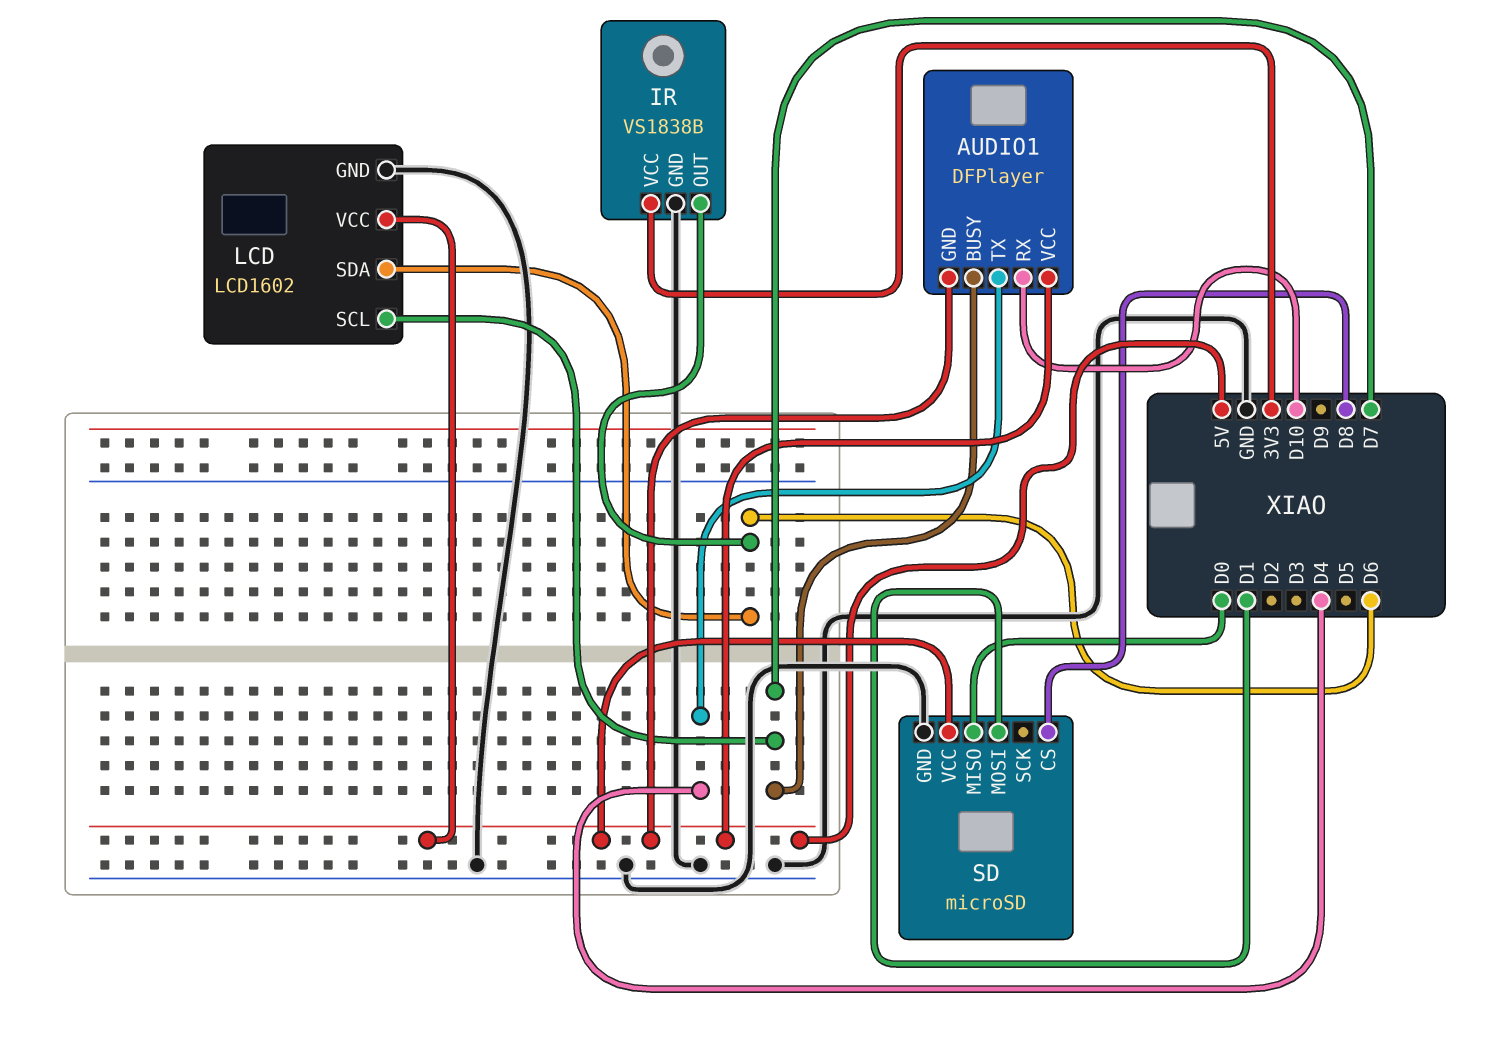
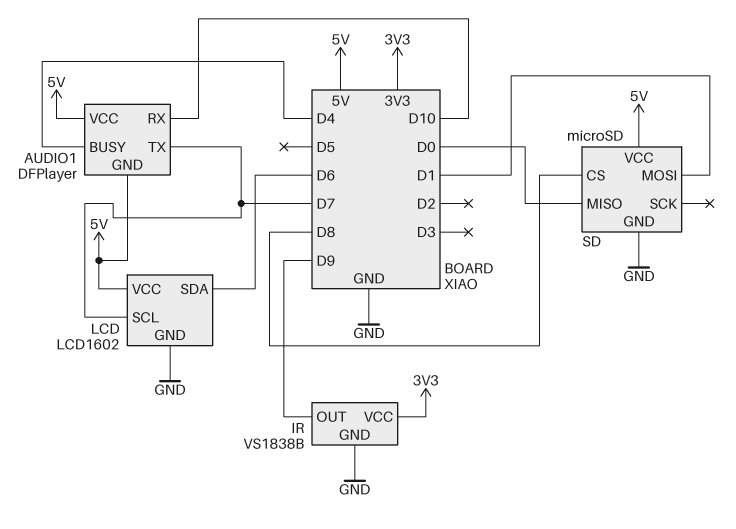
AUDIO1 pin BUSY: D7 -> D4
AUDIO1 pin TX: D4 -> D7
IR pin OUT: D6 -> D9

